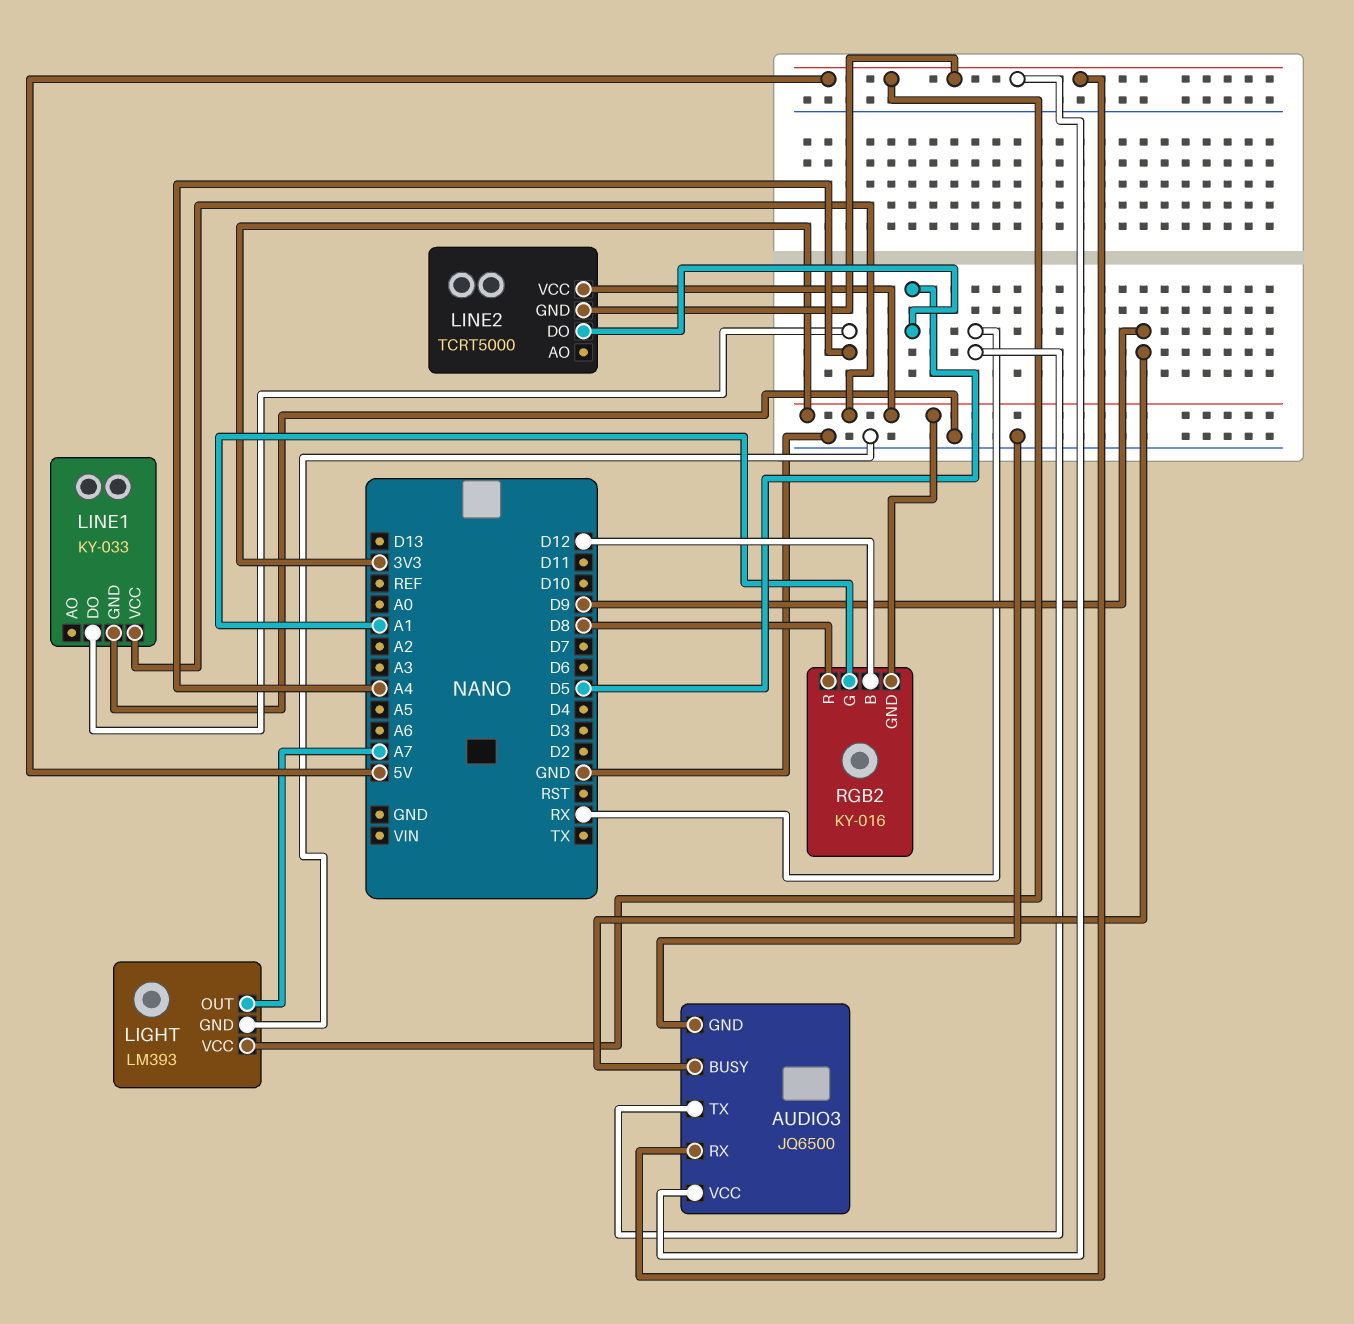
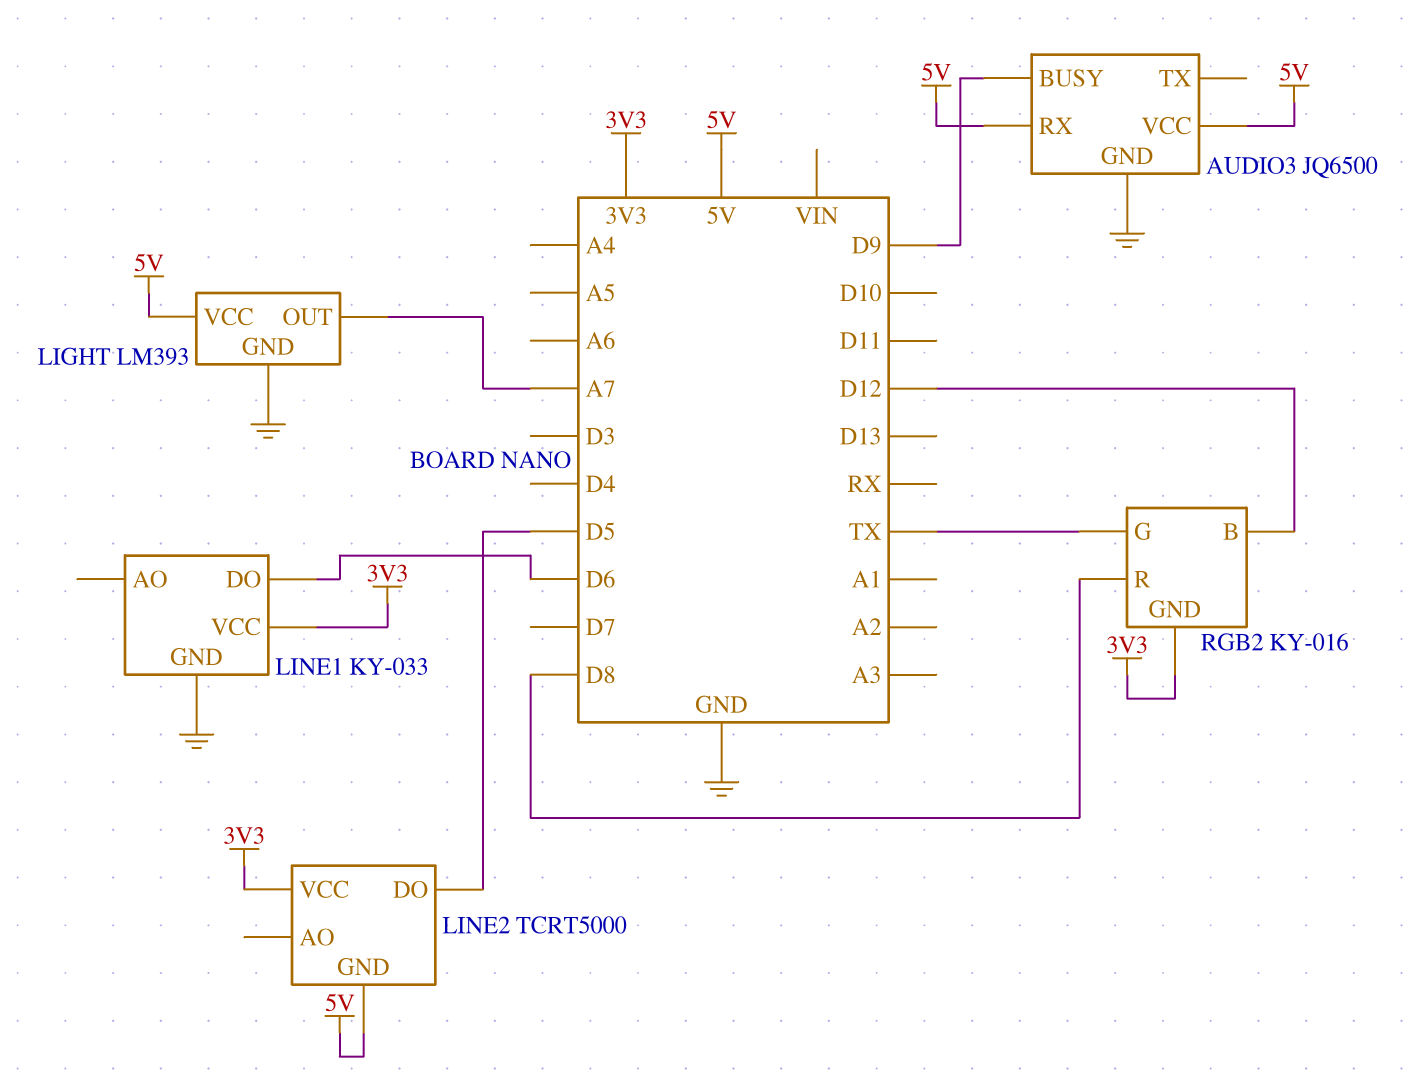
AUDIO3 pin TX: RX -> none
LINE1 pin DO: A4 -> D6
RGB2 pin G: A1 -> TX

